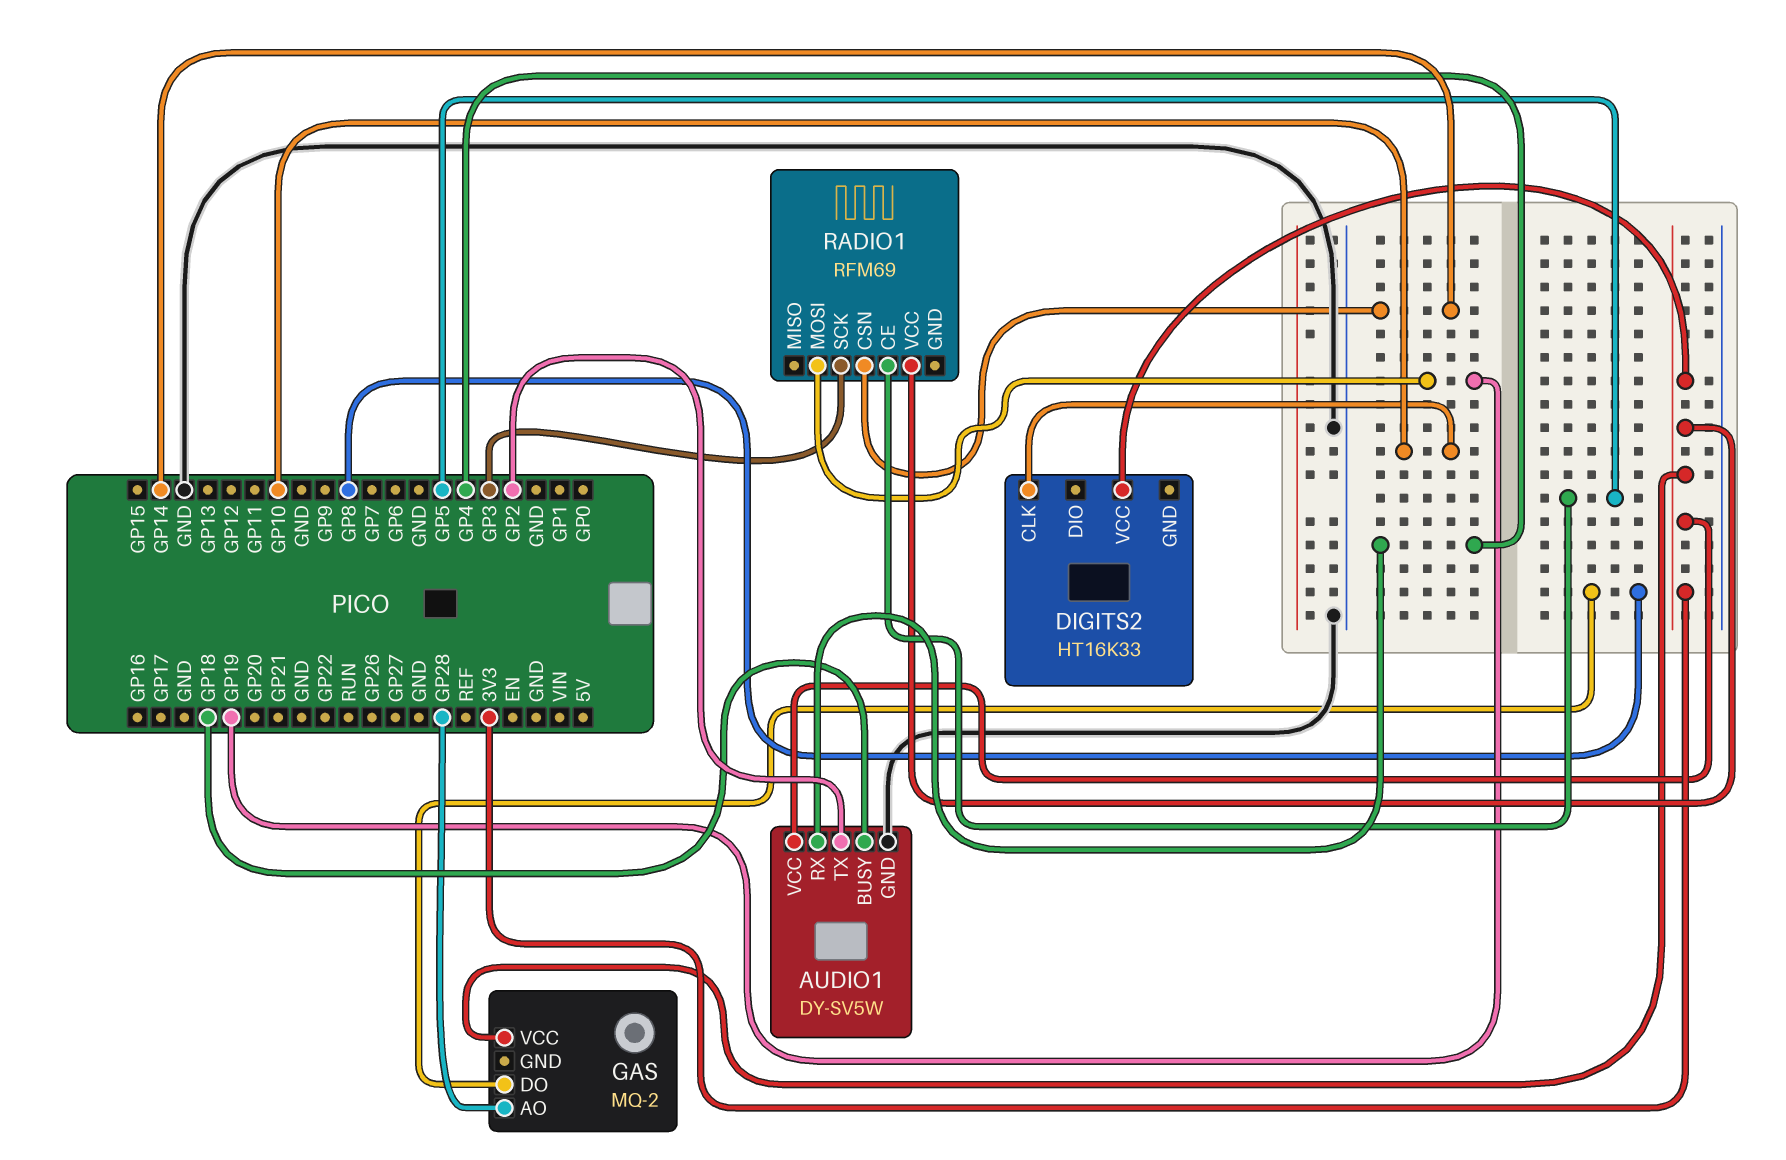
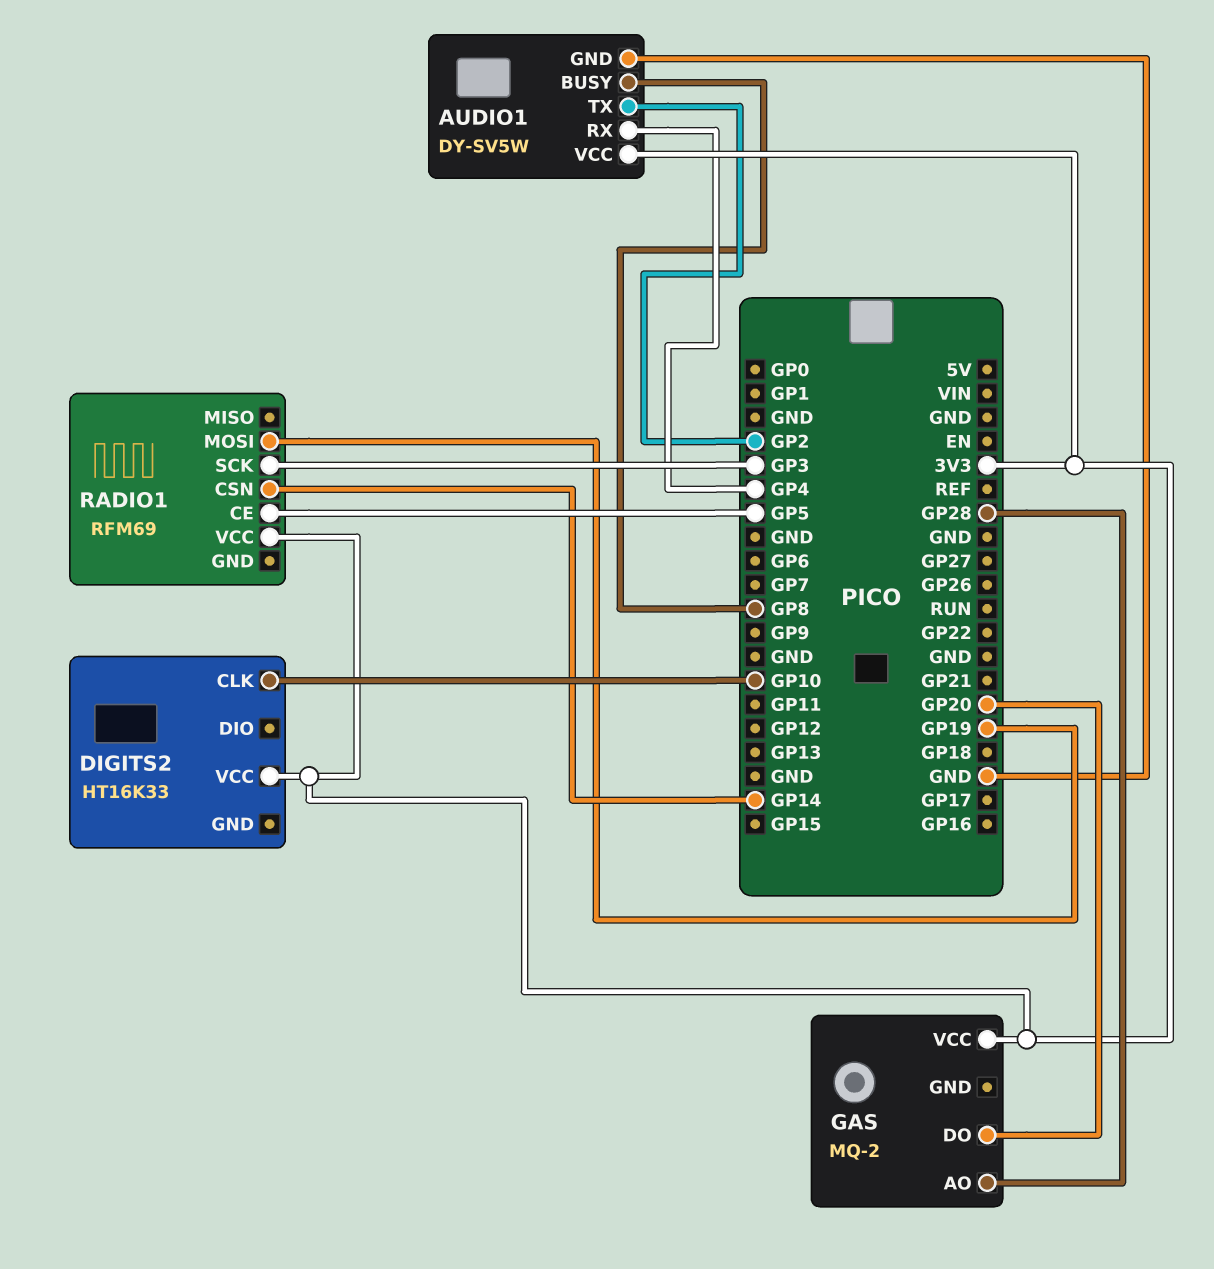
AUDIO1 pin BUSY: GP18 -> GP8
GAS pin DO: GP8 -> GP20

